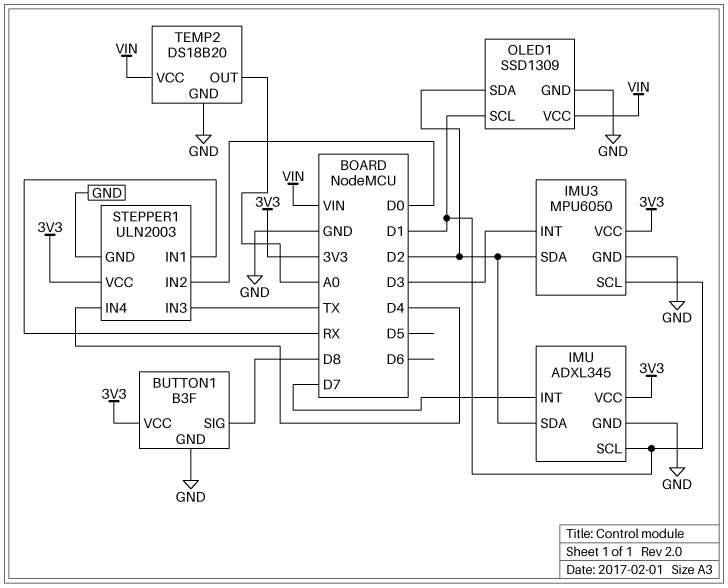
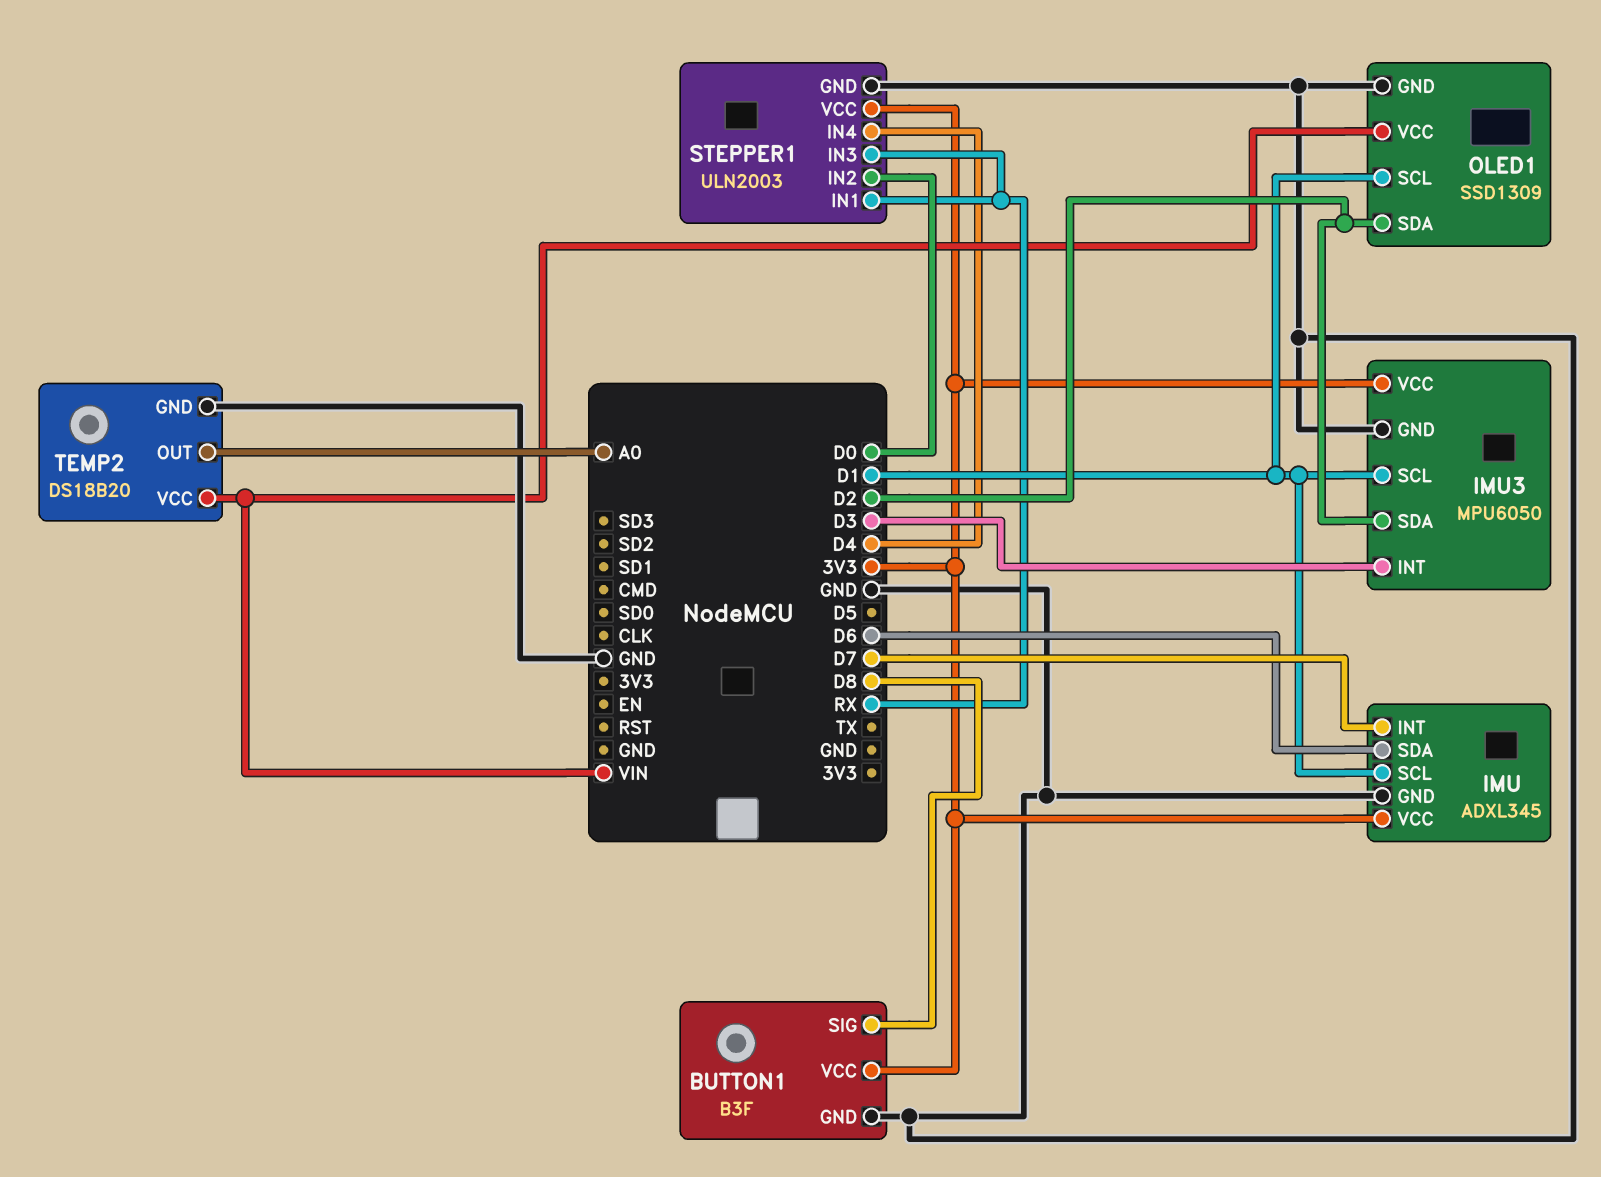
IMU pin SDA: D2 -> D6
STEPPER1 pin IN3: TX -> RX

